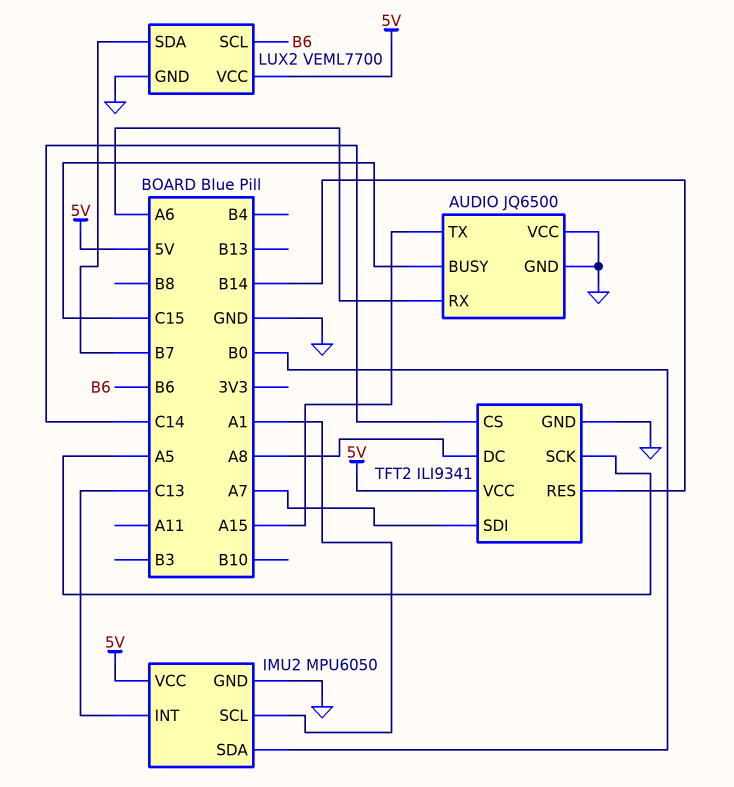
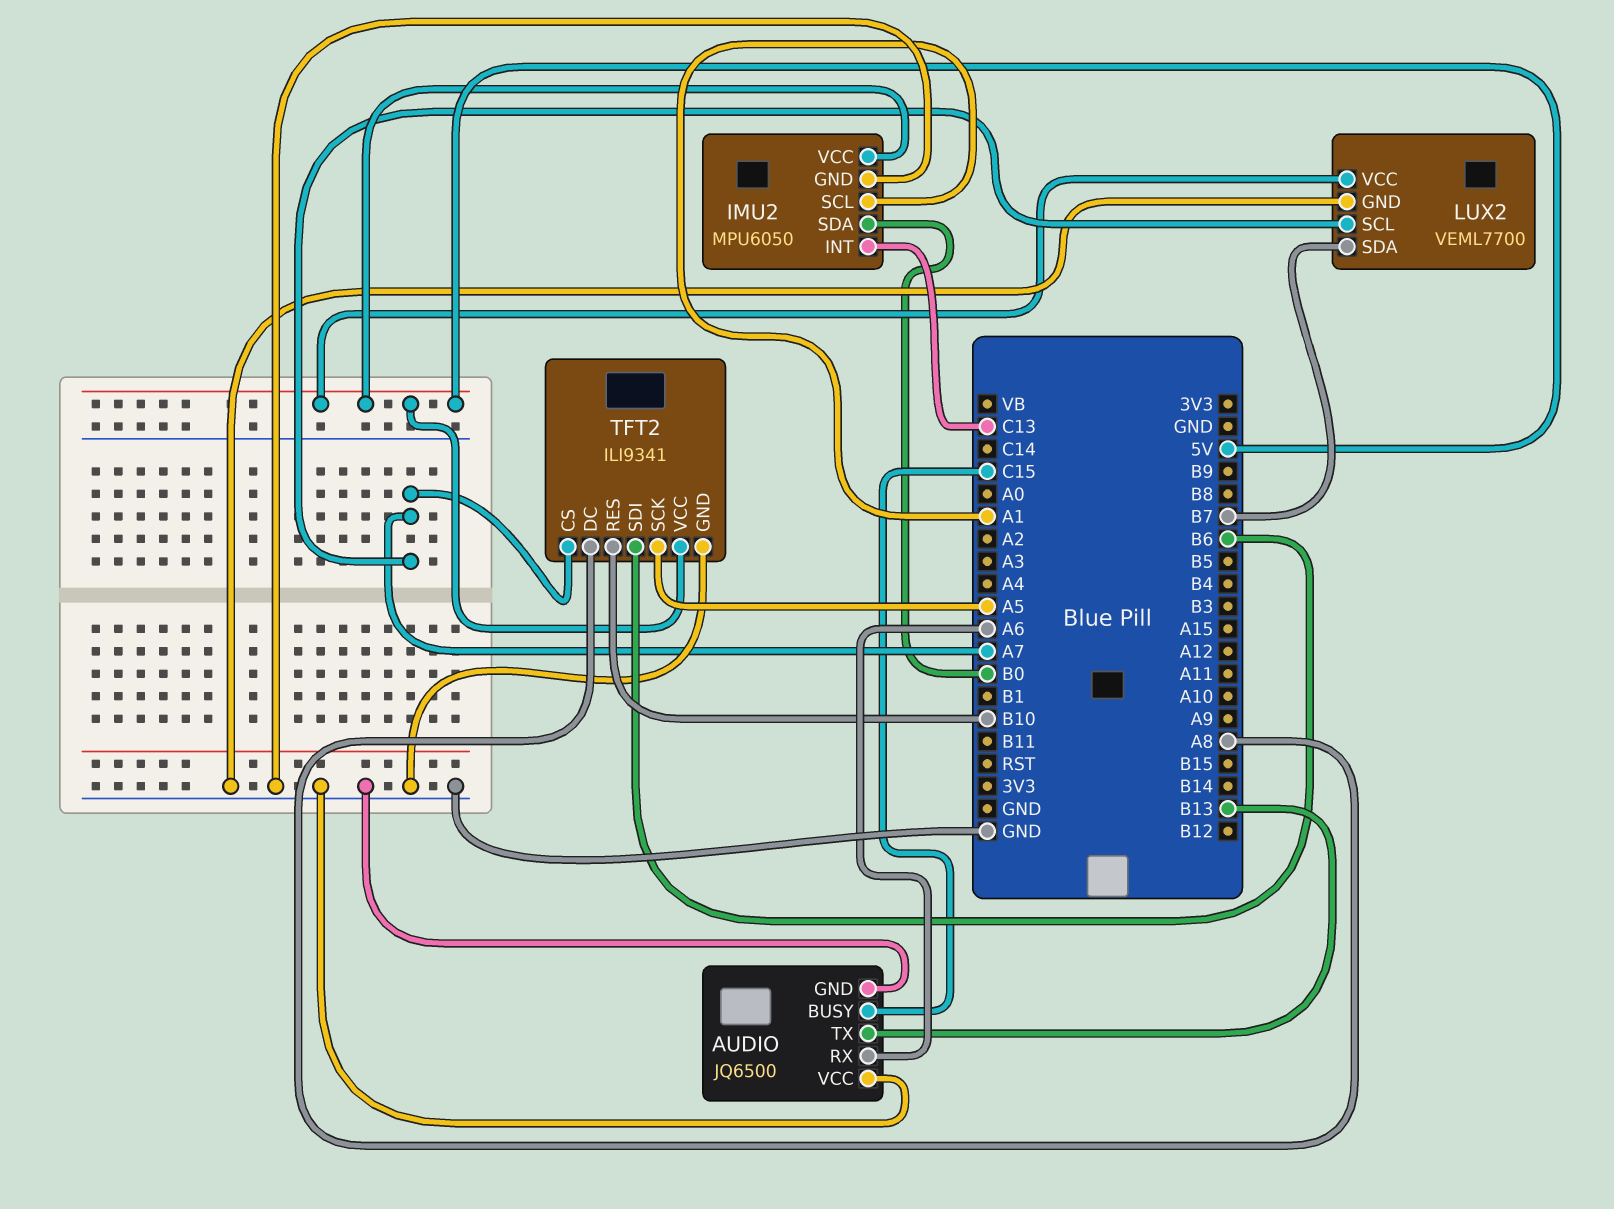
AUDIO pin TX: A15 -> B13
LUX2 pin SCL: B6 -> A7
TFT2 pin CS: C14 -> A7
TFT2 pin RES: B14 -> B10
TFT2 pin SDI: A7 -> B6

